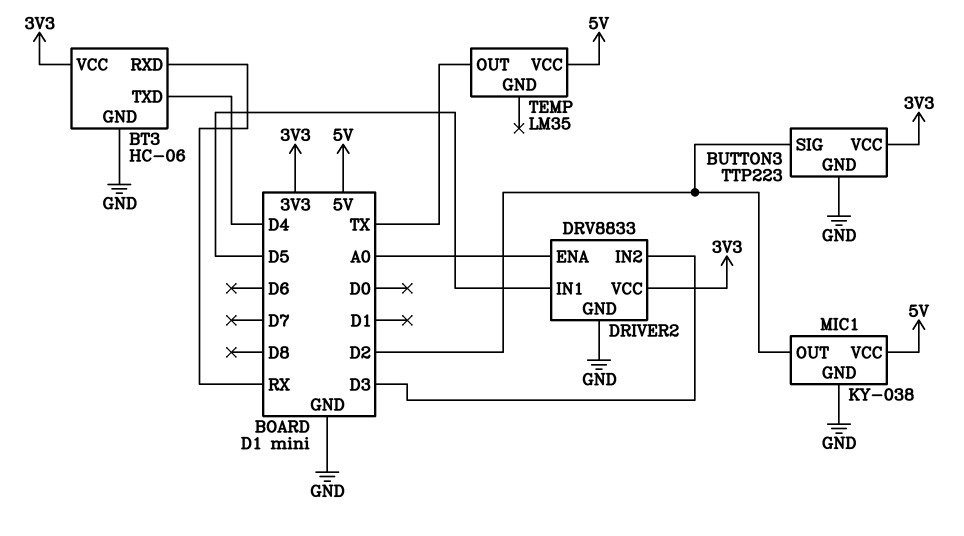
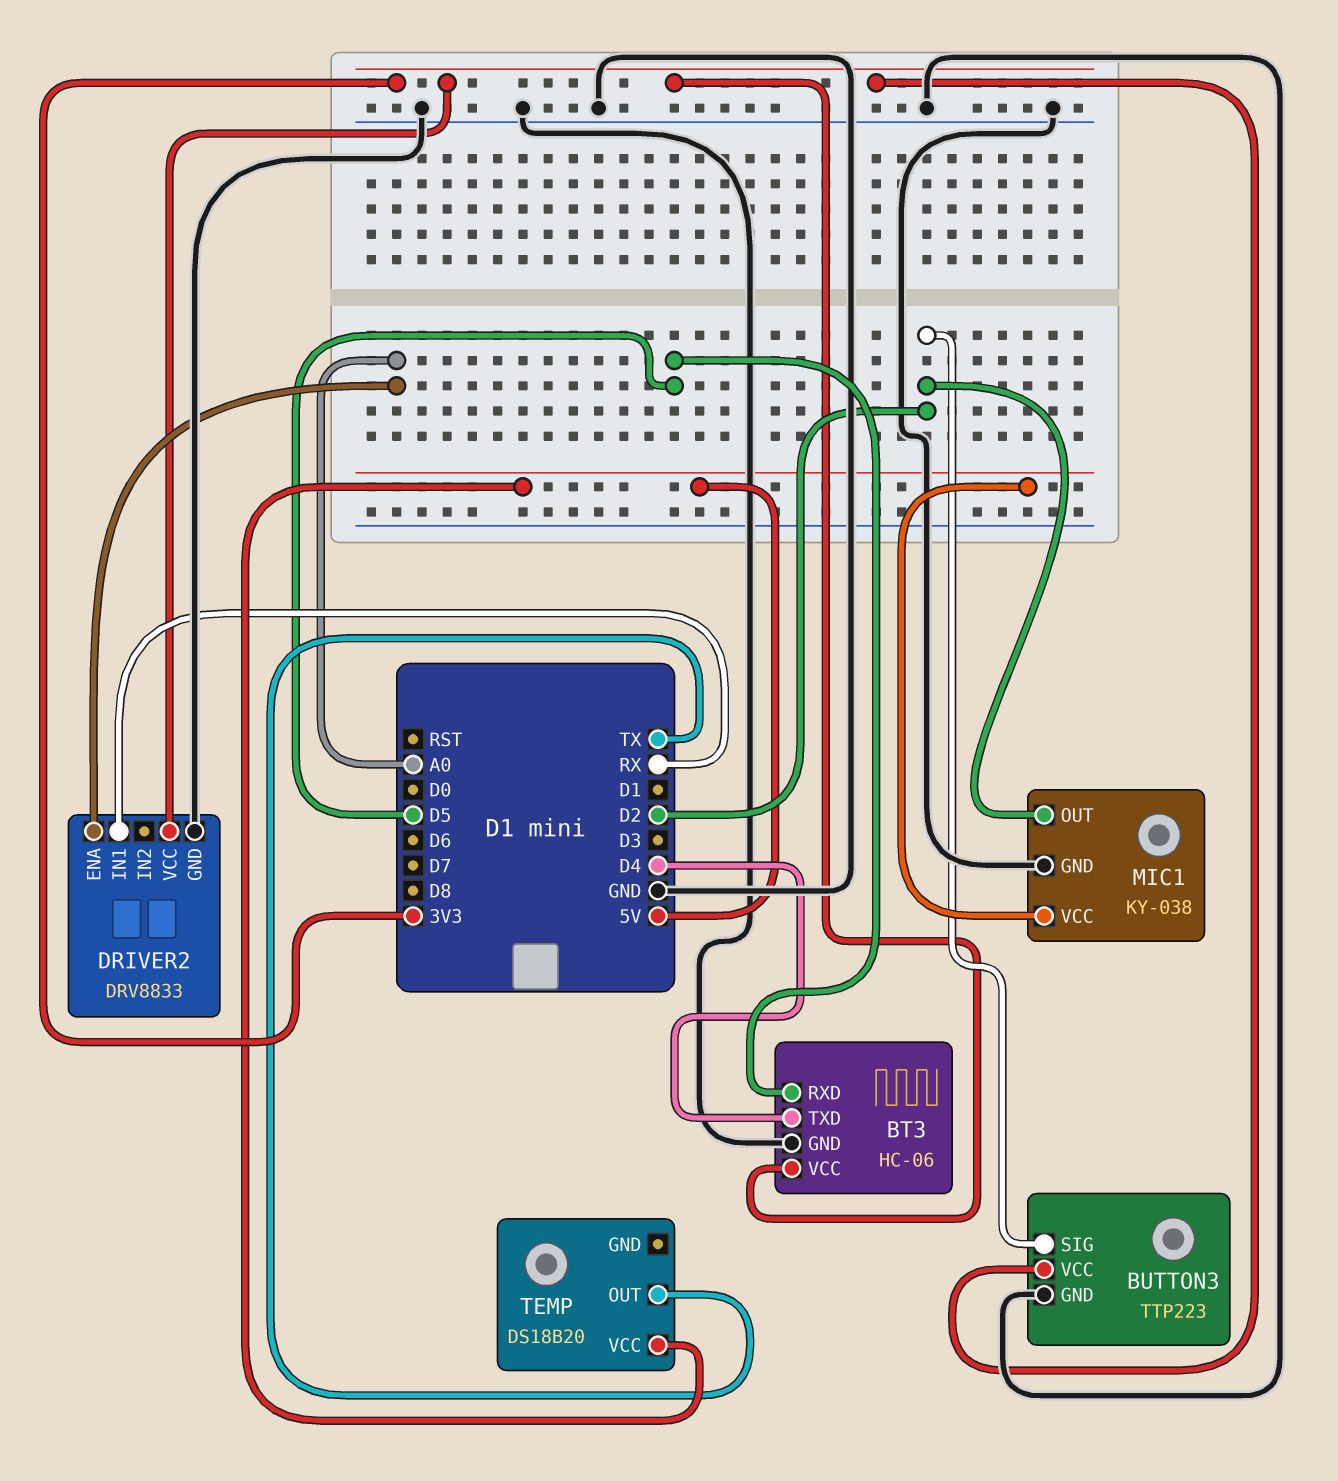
BT3 pin RXD: RX -> D5
DRIVER2 pin IN1: D5 -> RX
DRIVER2 pin IN2: D3 -> none
TEMP: LM35 -> DS18B20

